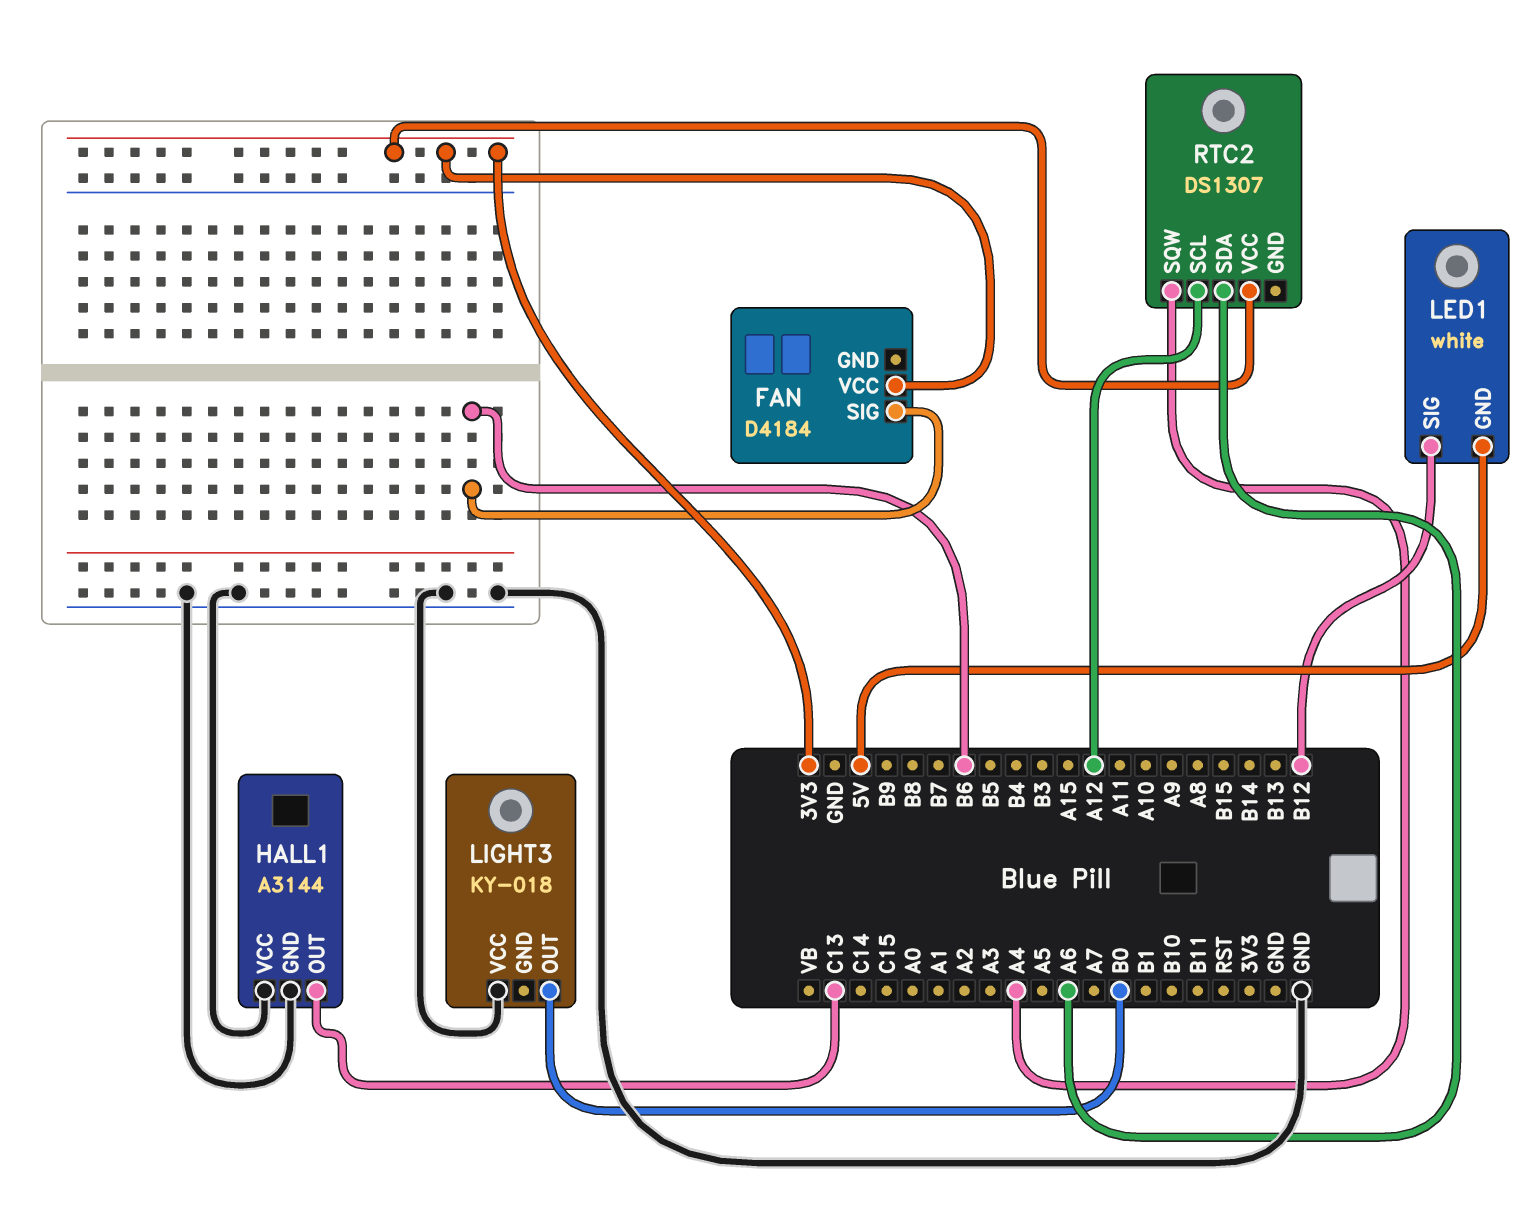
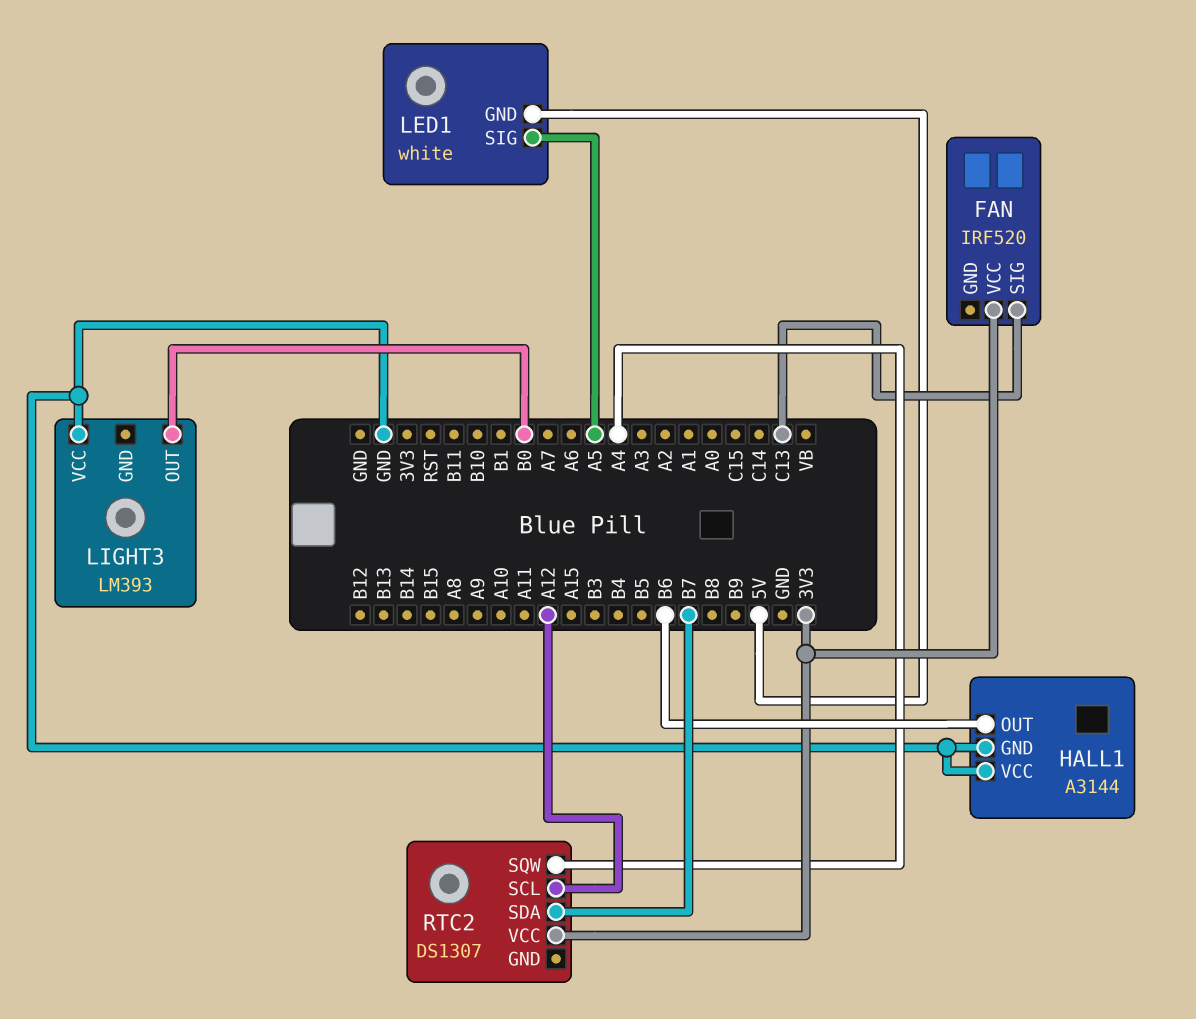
FAN: D4184 -> IRF520
FAN pin SIG: B6 -> C13
HALL1 pin OUT: C13 -> B6
LED1 pin SIG: B12 -> A5
LIGHT3: KY-018 -> LM393
RTC2 pin SDA: A6 -> B7

